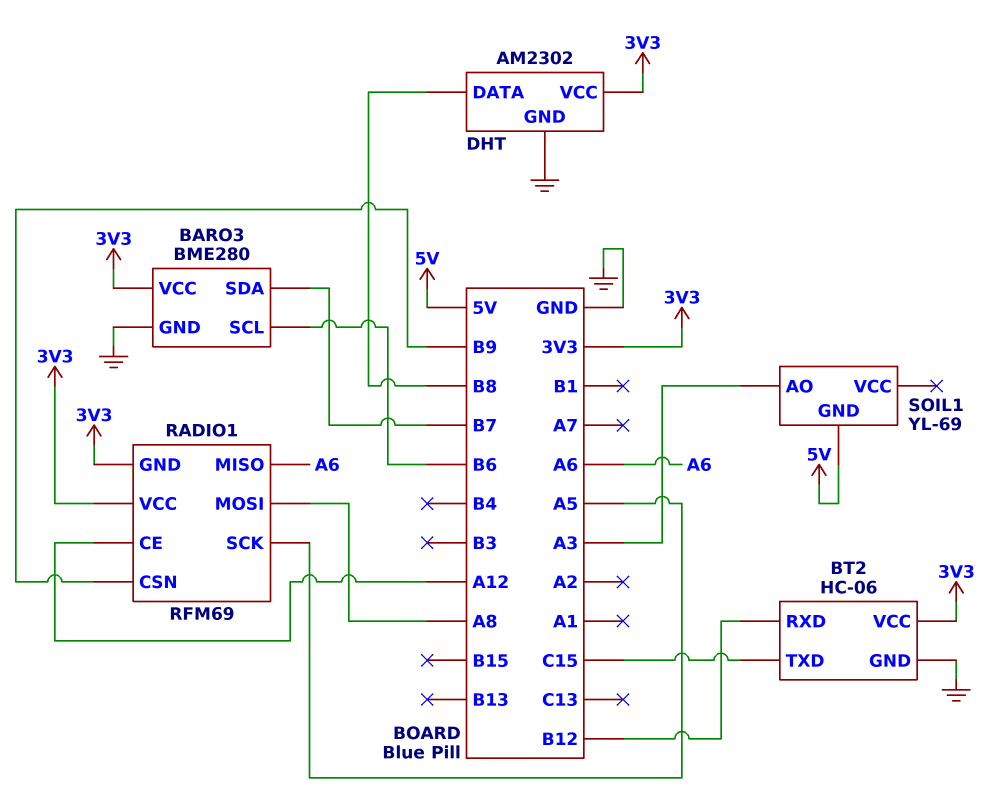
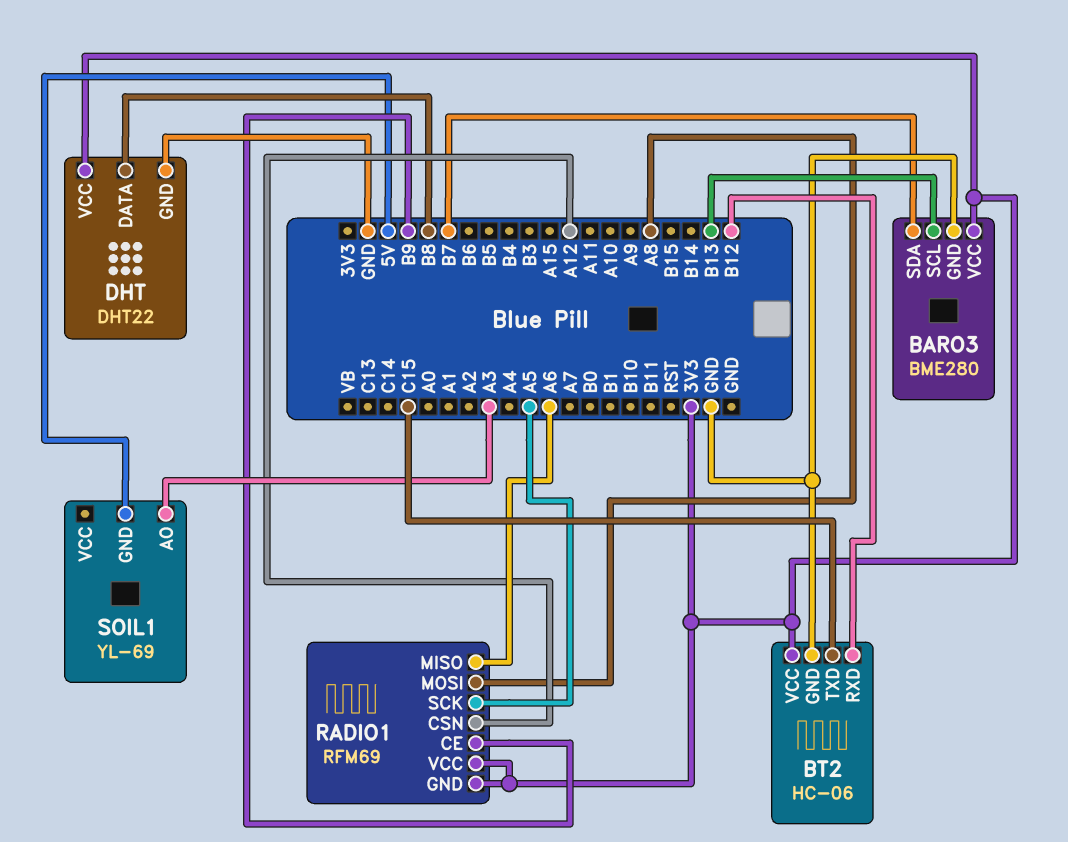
BARO3 pin SCL: B6 -> B13
DHT: AM2302 -> DHT22
RADIO1 pin CE: A12 -> B9
RADIO1 pin CSN: B9 -> A12

